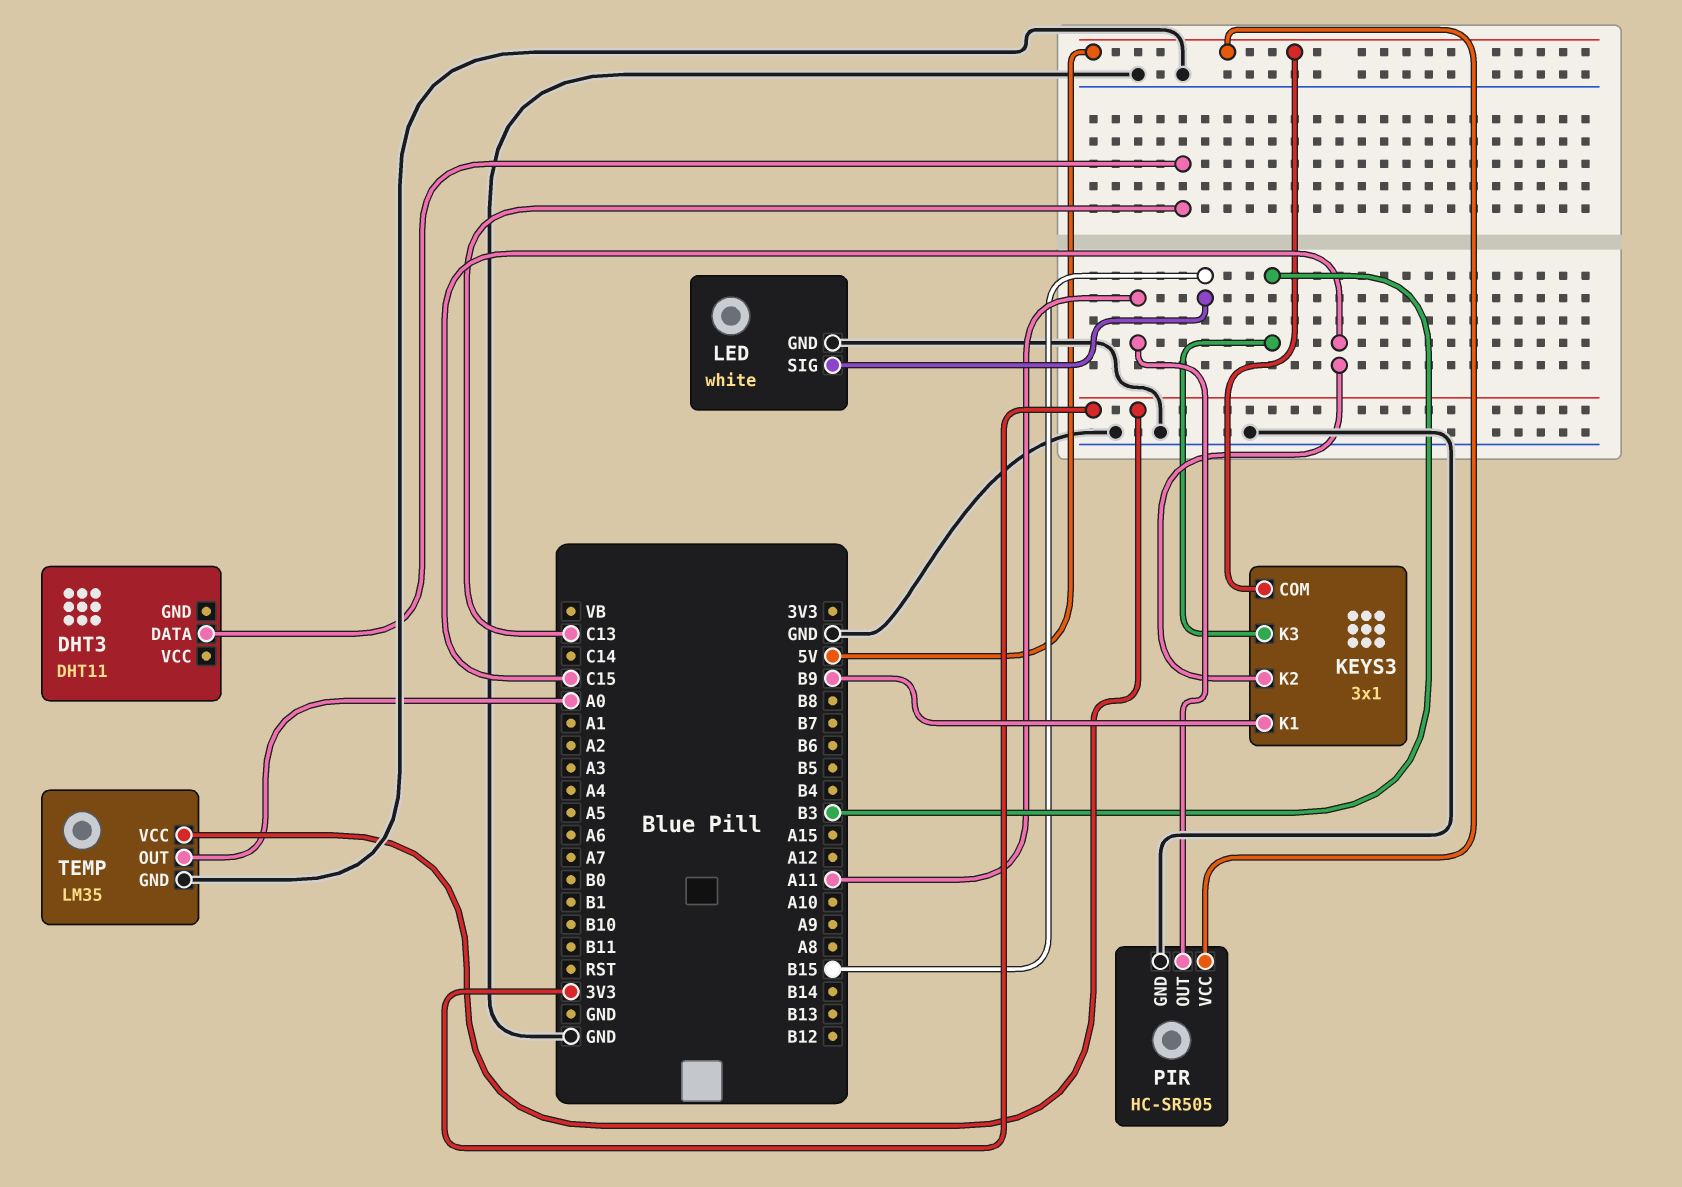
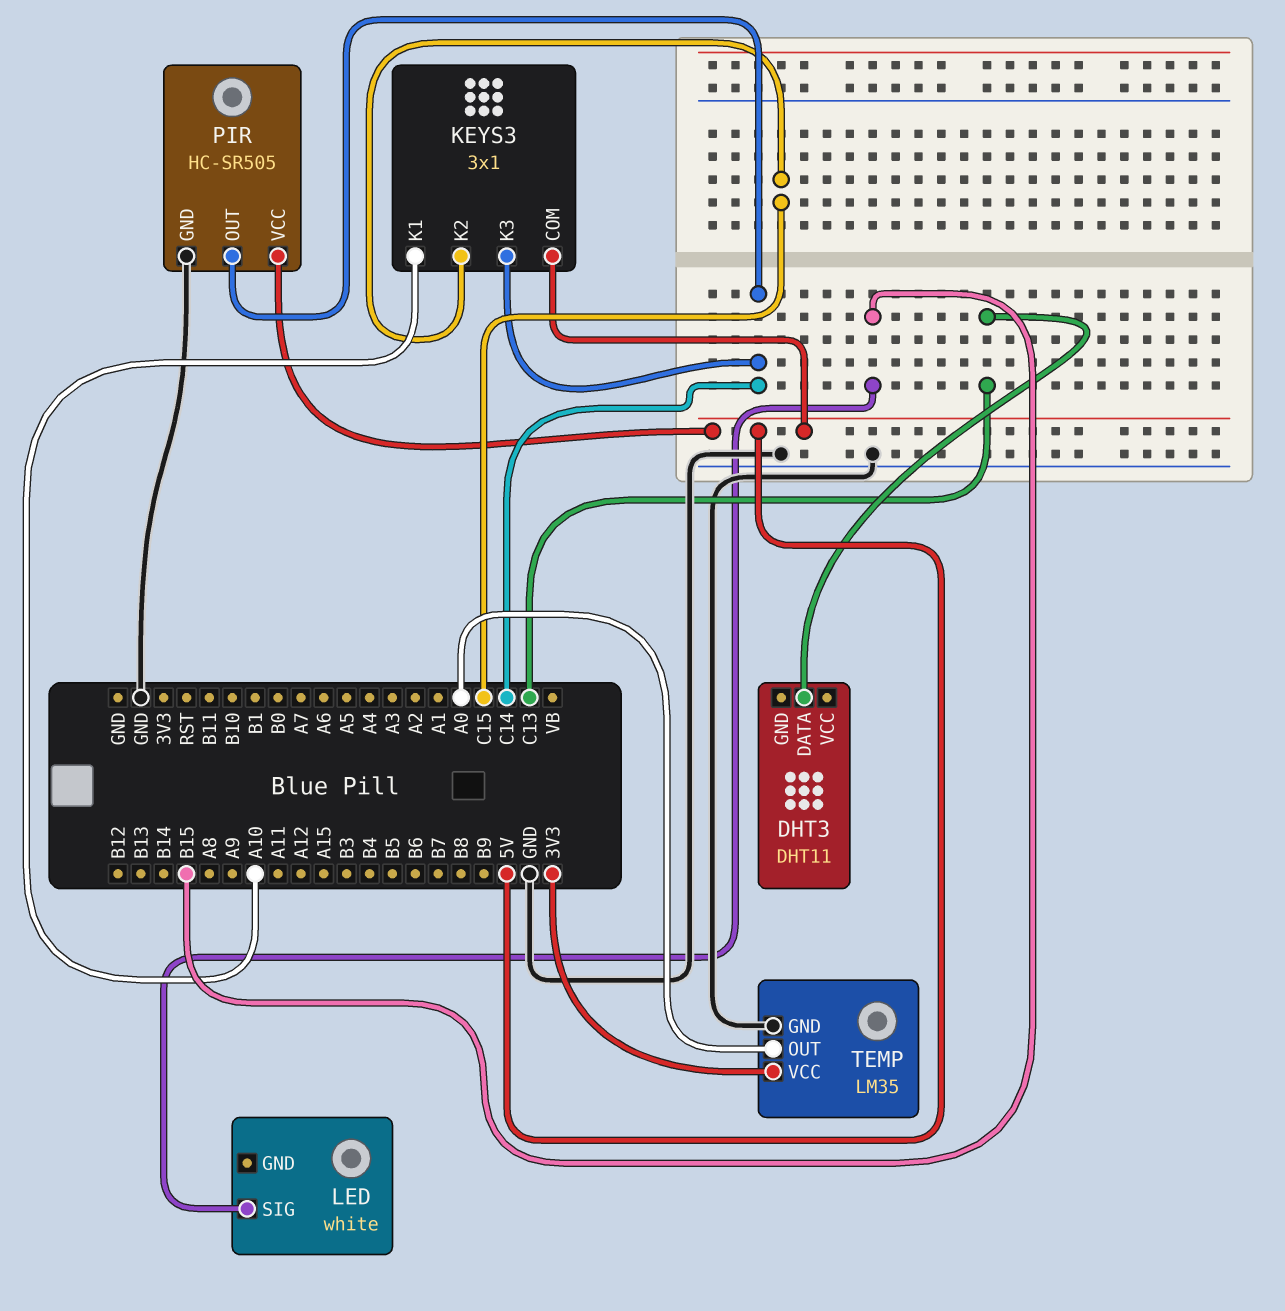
KEYS3 pin K1: B9 -> A10
KEYS3 pin K3: B3 -> C14
LED pin GND: GND -> none
PIR pin OUT: A11 -> C14

